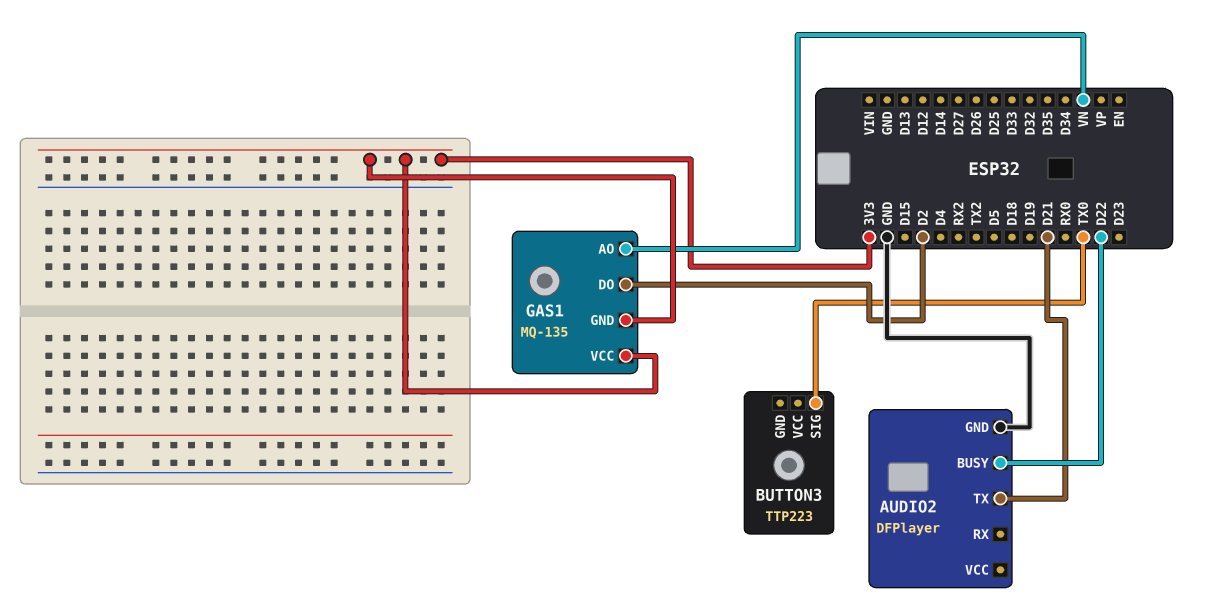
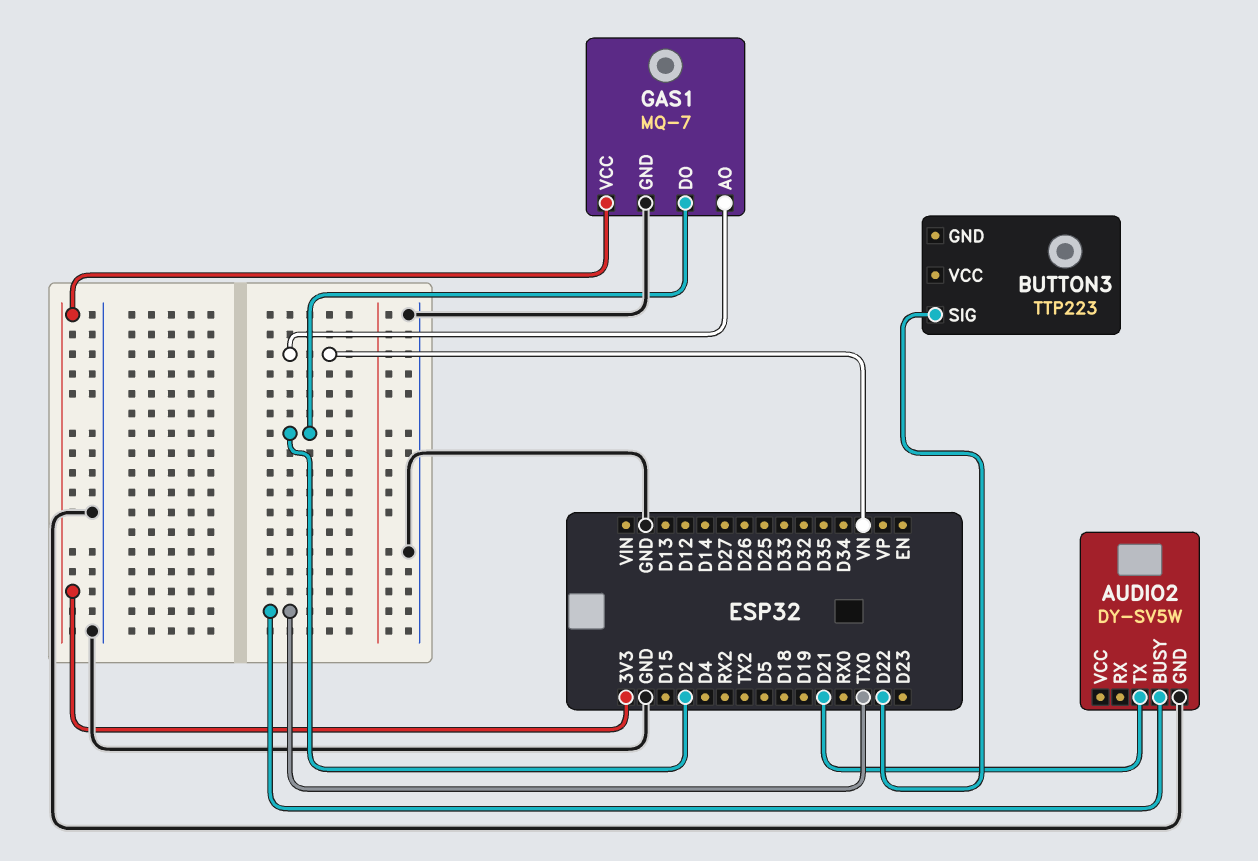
AUDIO2: DFPlayer -> DY-SV5W
AUDIO2 pin BUSY: D22 -> TX0
BUTTON3 pin SIG: TX0 -> D22
GAS1: MQ-135 -> MQ-7
GAS1 pin GND: 3V3 -> GND

